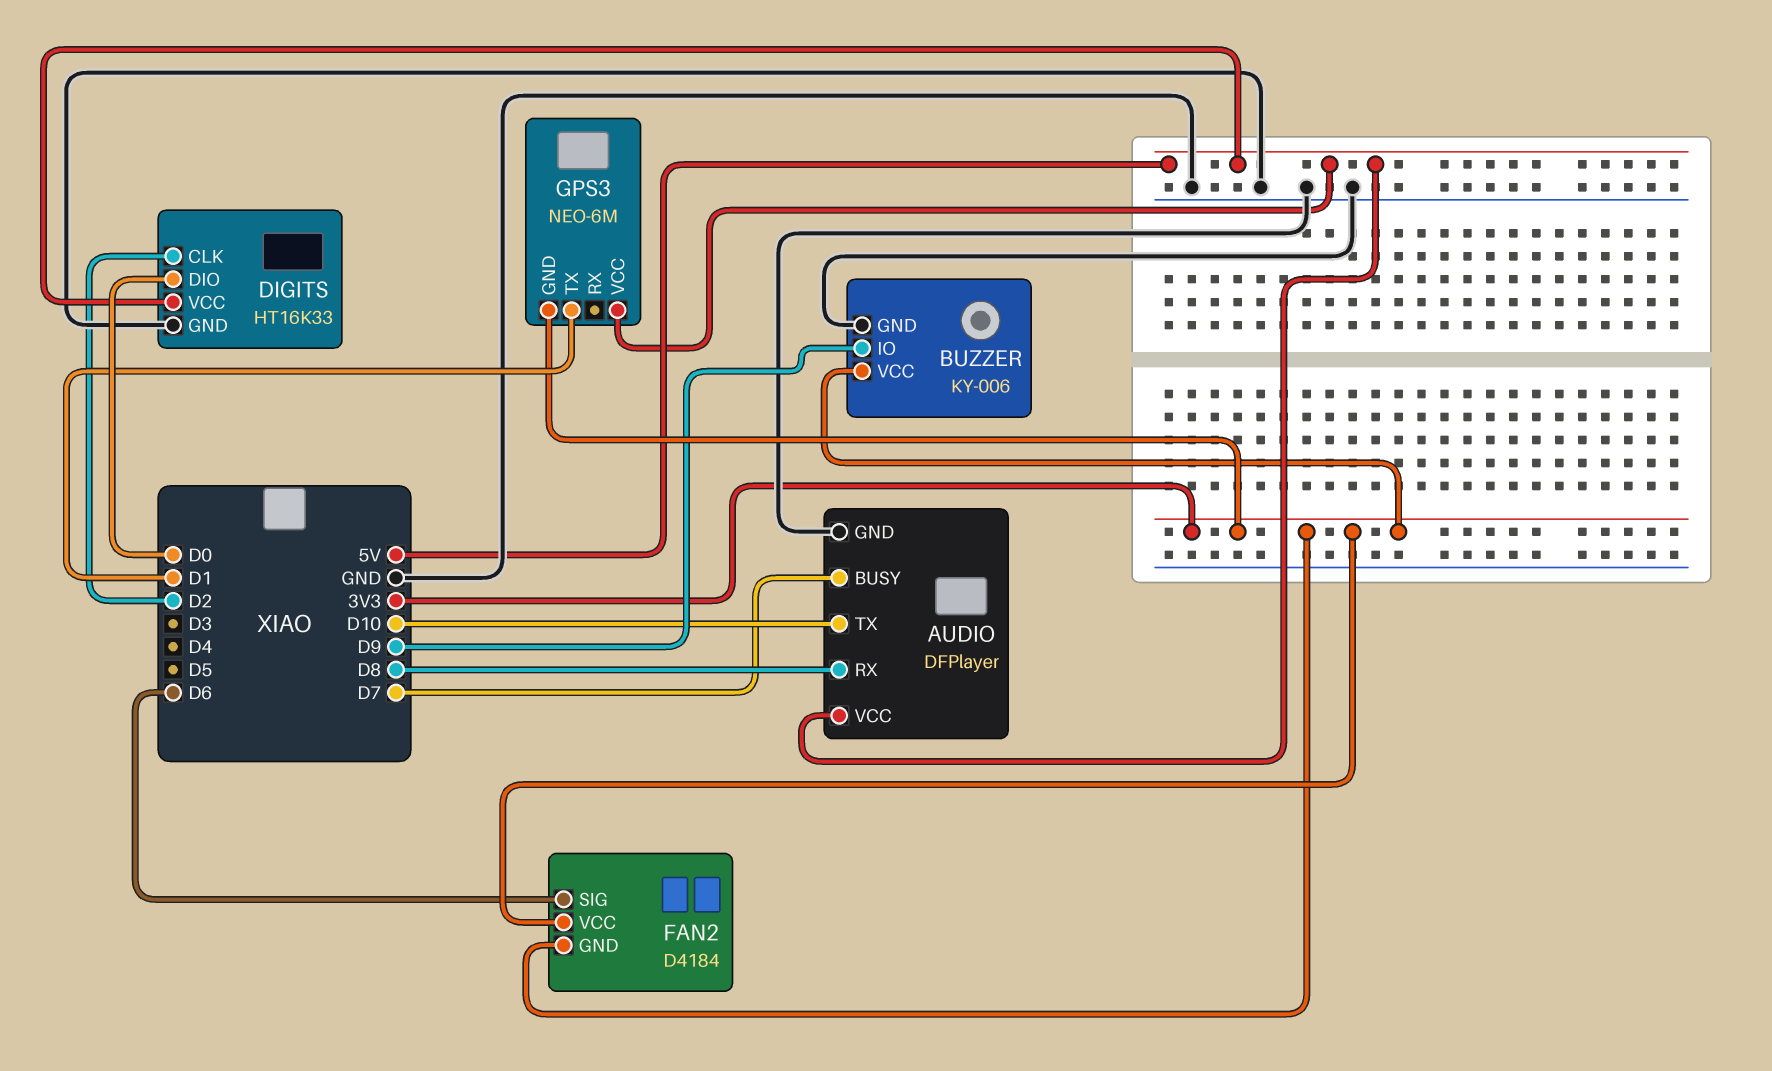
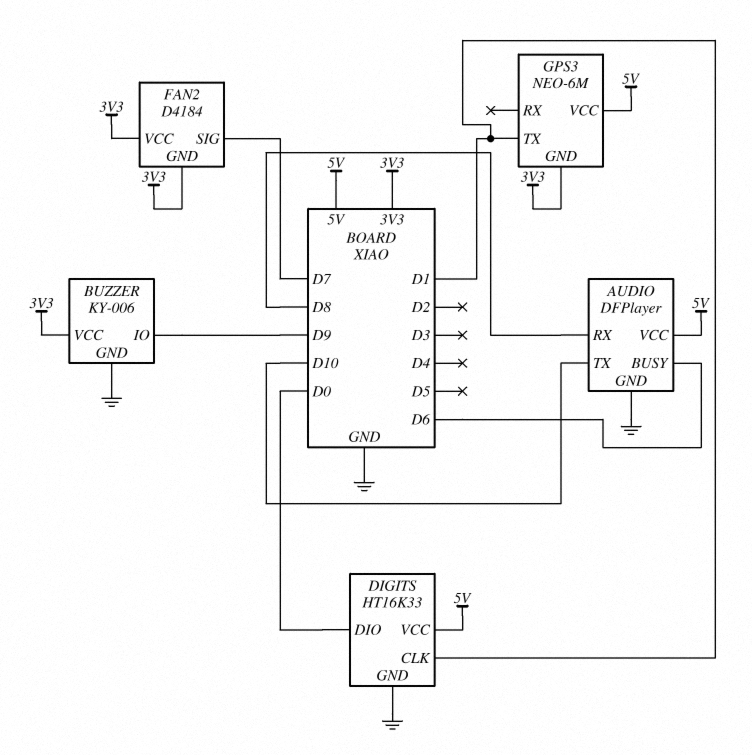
AUDIO pin BUSY: D7 -> D6
DIGITS pin CLK: D2 -> D1
FAN2 pin SIG: D6 -> D7

